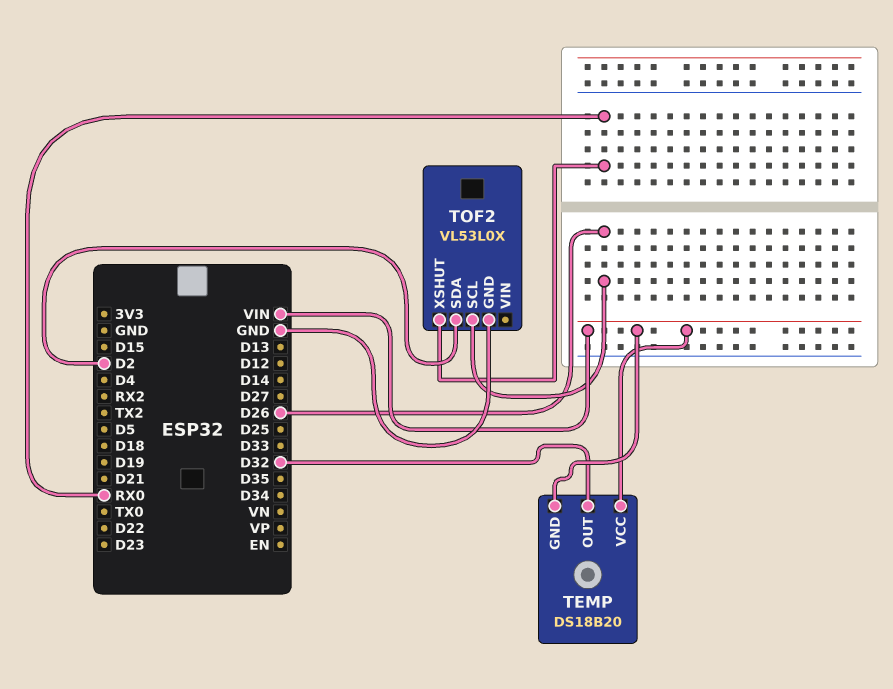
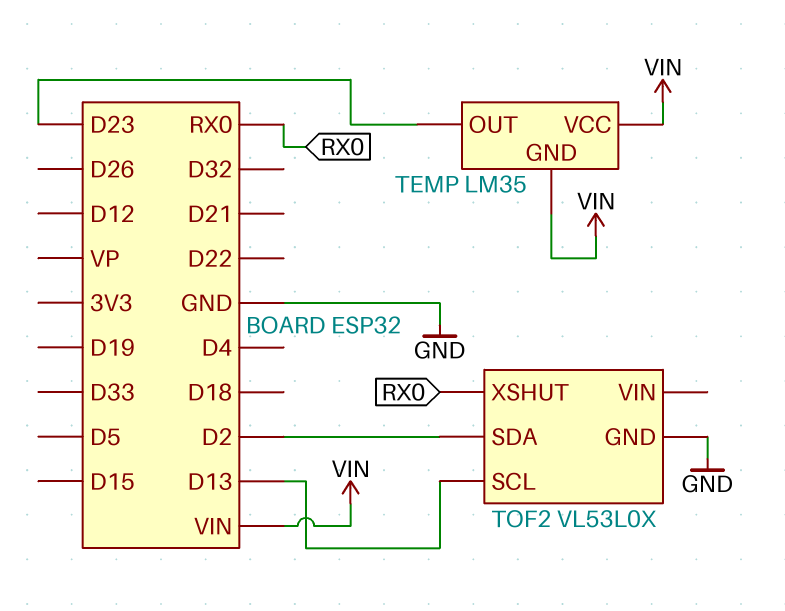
TEMP: DS18B20 -> LM35
TEMP pin OUT: D32 -> D23
TOF2 pin SCL: D26 -> D13

